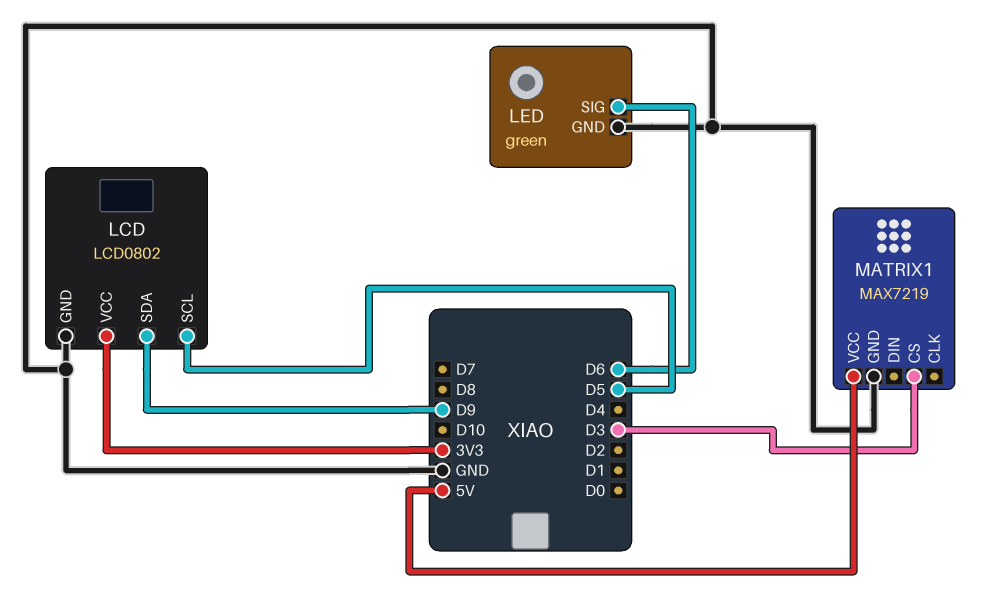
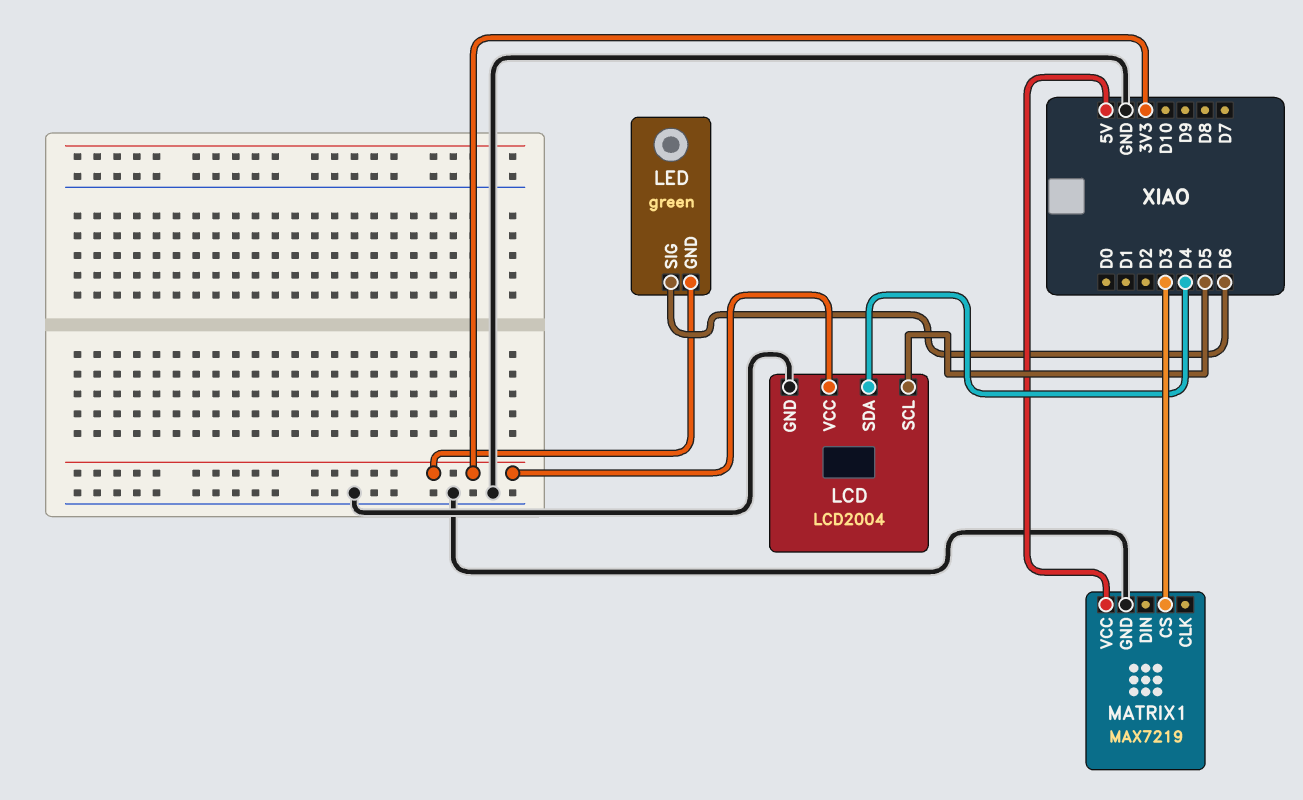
LCD: LCD0802 -> LCD2004
LCD pin SDA: D9 -> D4
LED pin GND: GND -> 3V3

